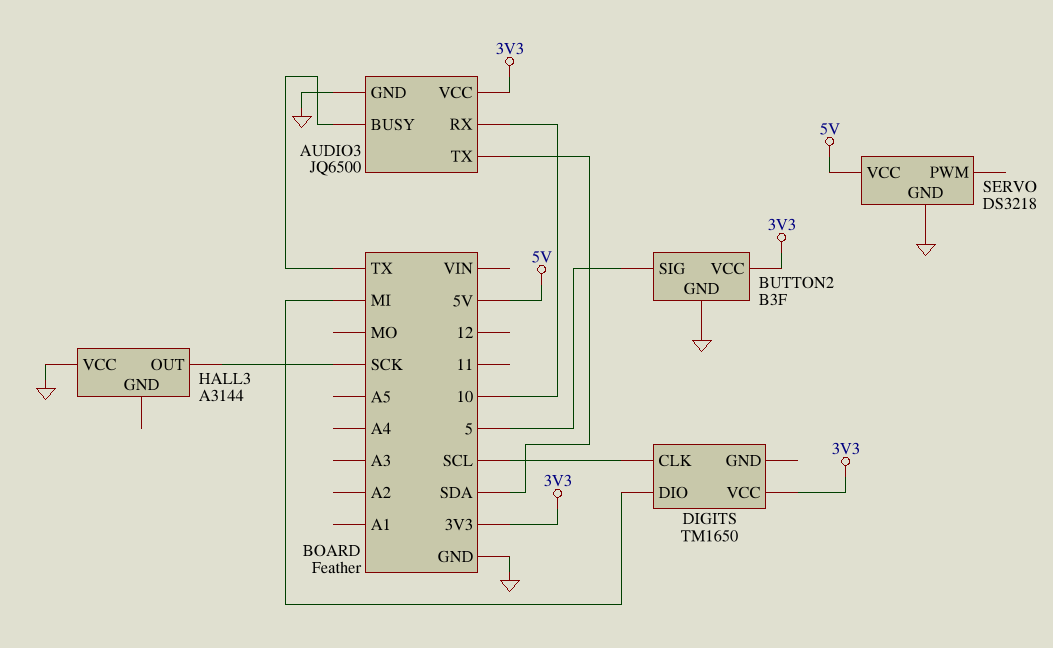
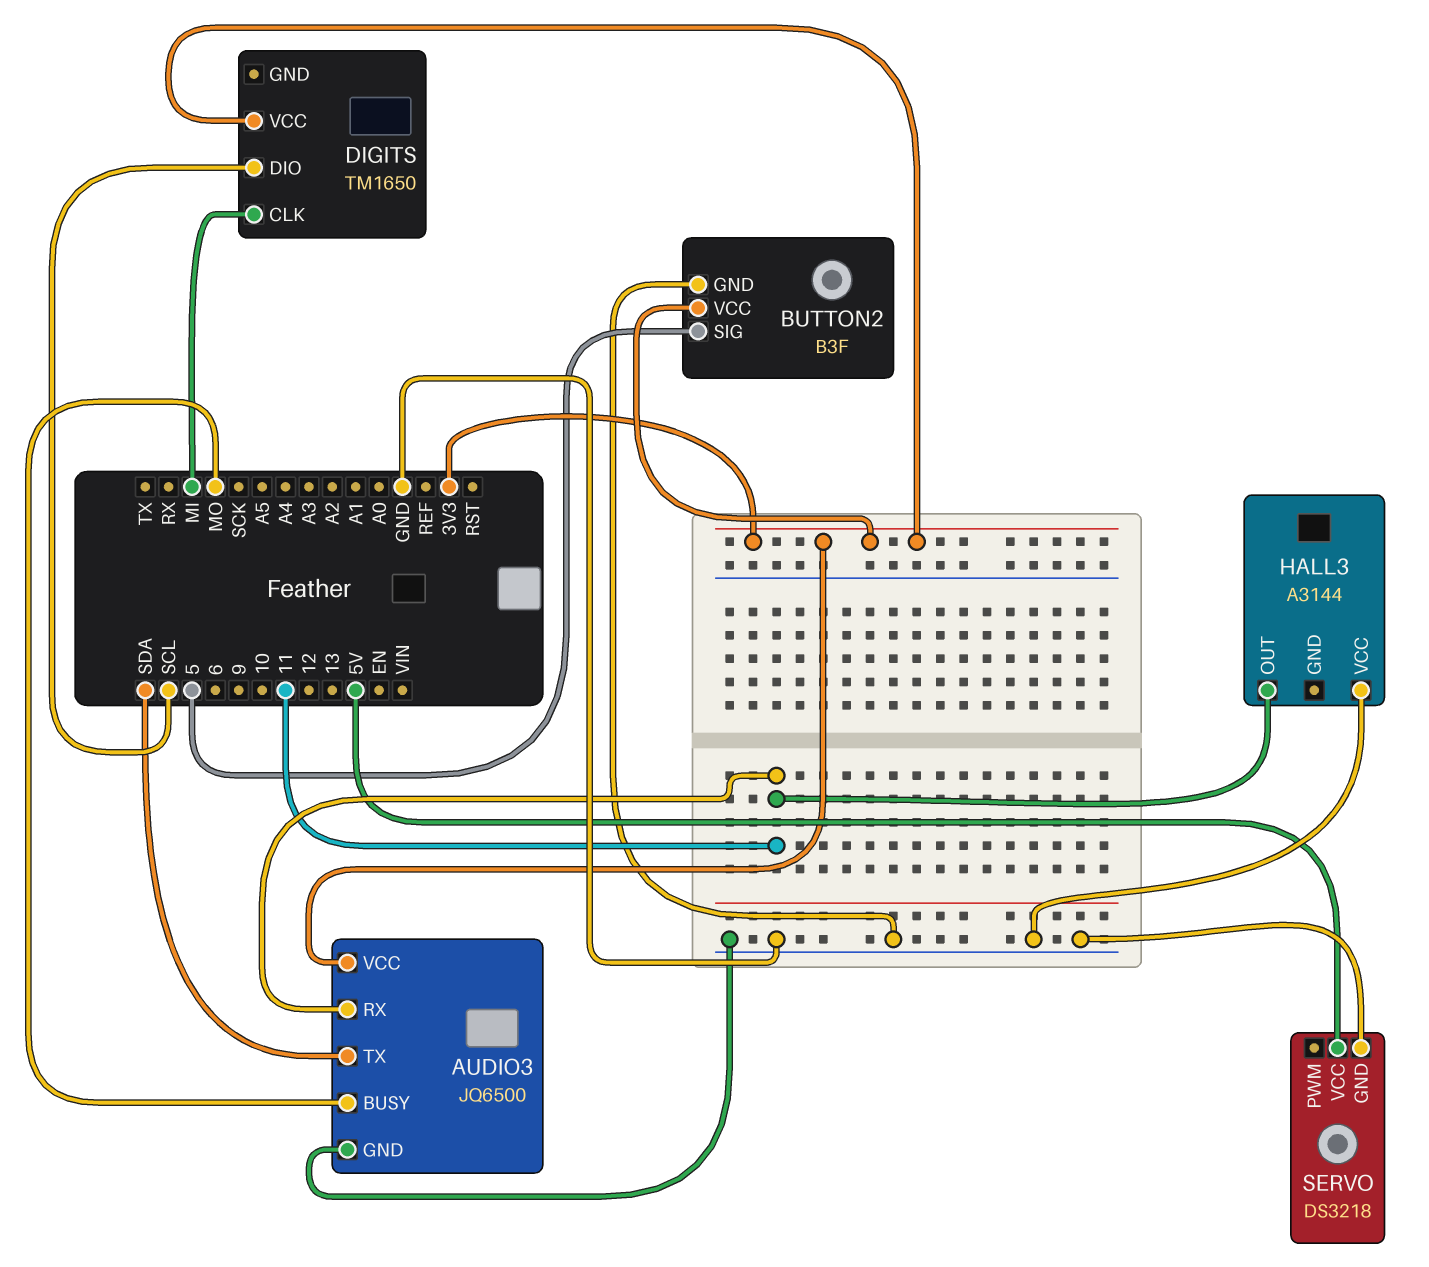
AUDIO3 pin BUSY: TX -> MO
AUDIO3 pin RX: 10 -> 11
DIGITS pin CLK: SCL -> MI
DIGITS pin DIO: MI -> SCL
HALL3 pin OUT: SCK -> 11

